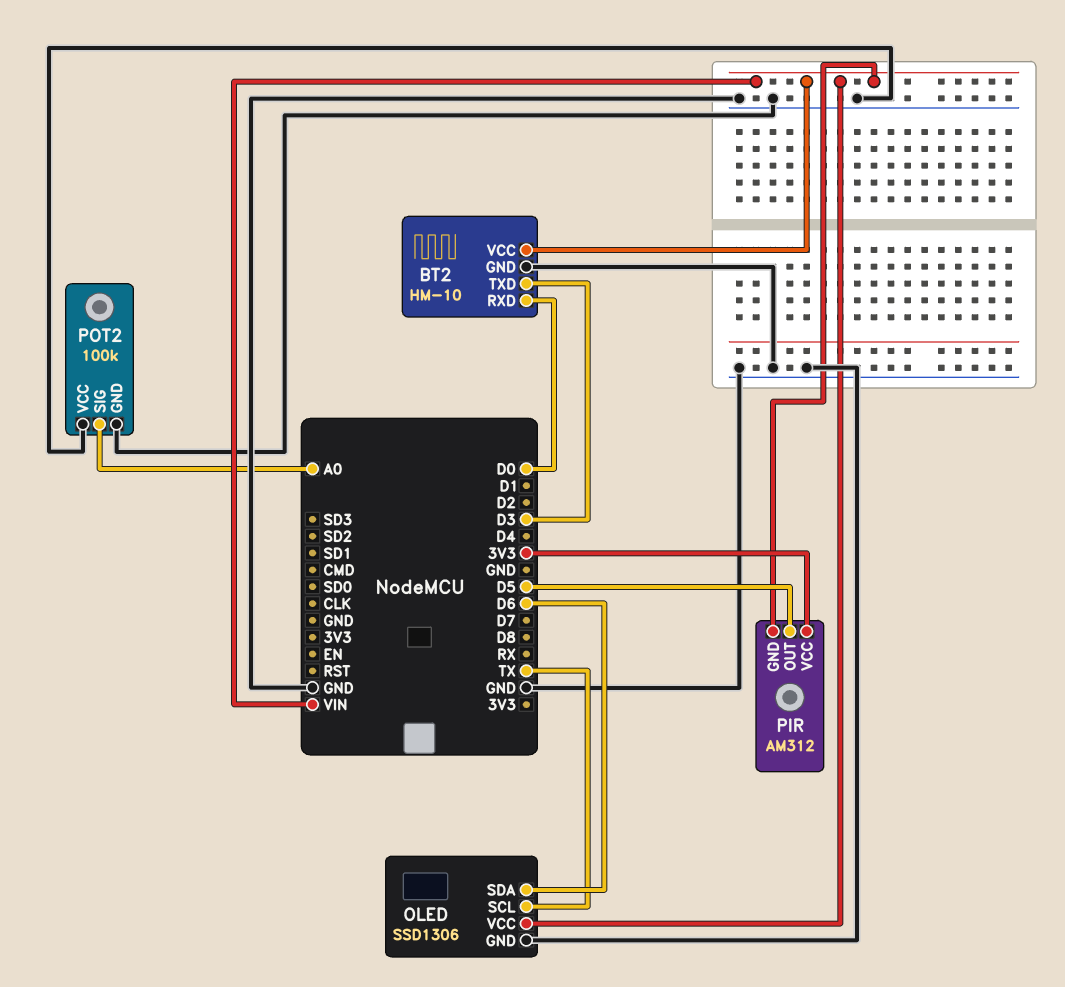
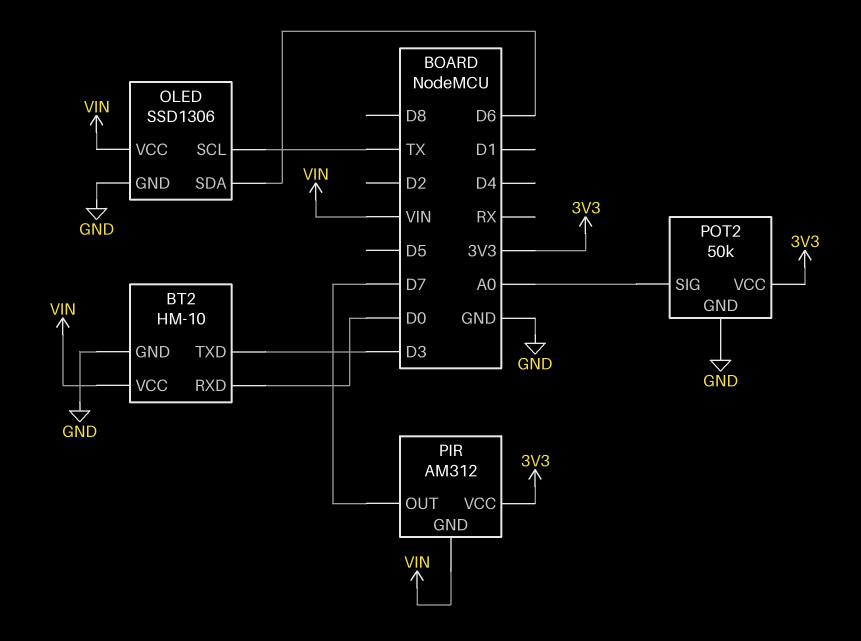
PIR pin OUT: D5 -> D7
POT2: 100k -> 50k
POT2 pin VCC: GND -> 3V3

